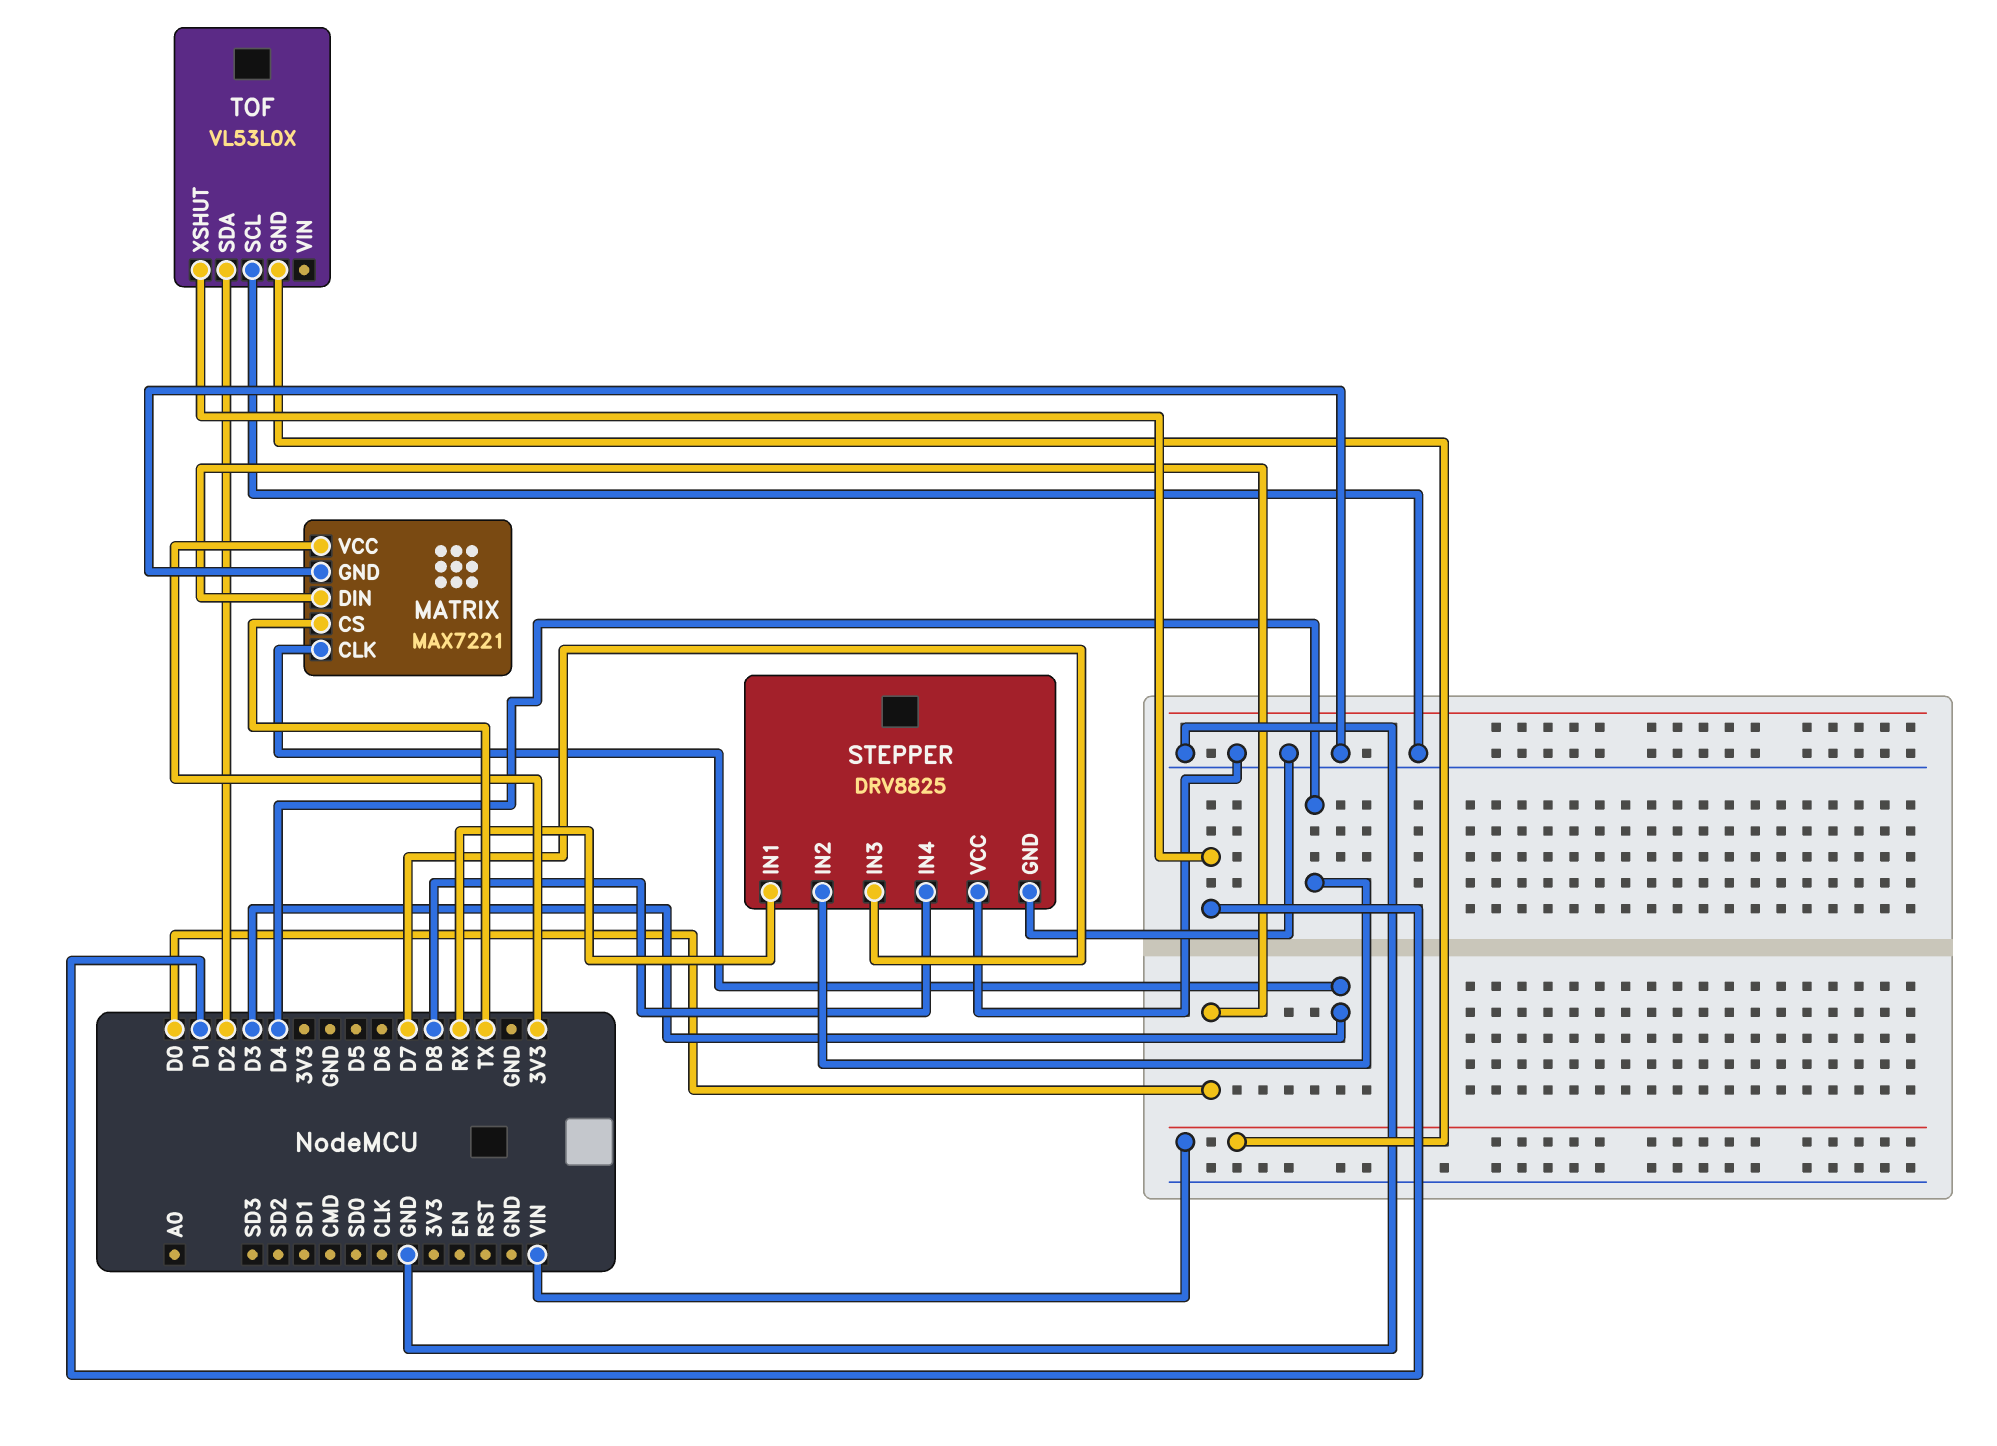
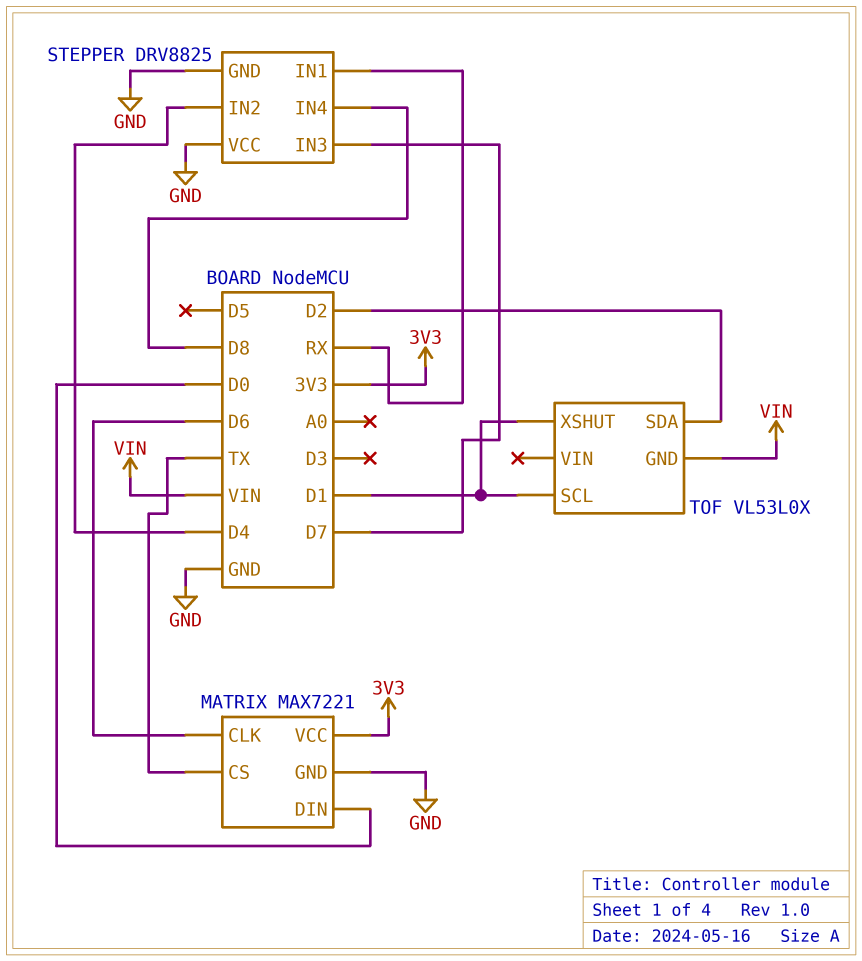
MATRIX pin CLK: D3 -> D6
TOF pin SCL: GND -> D1

